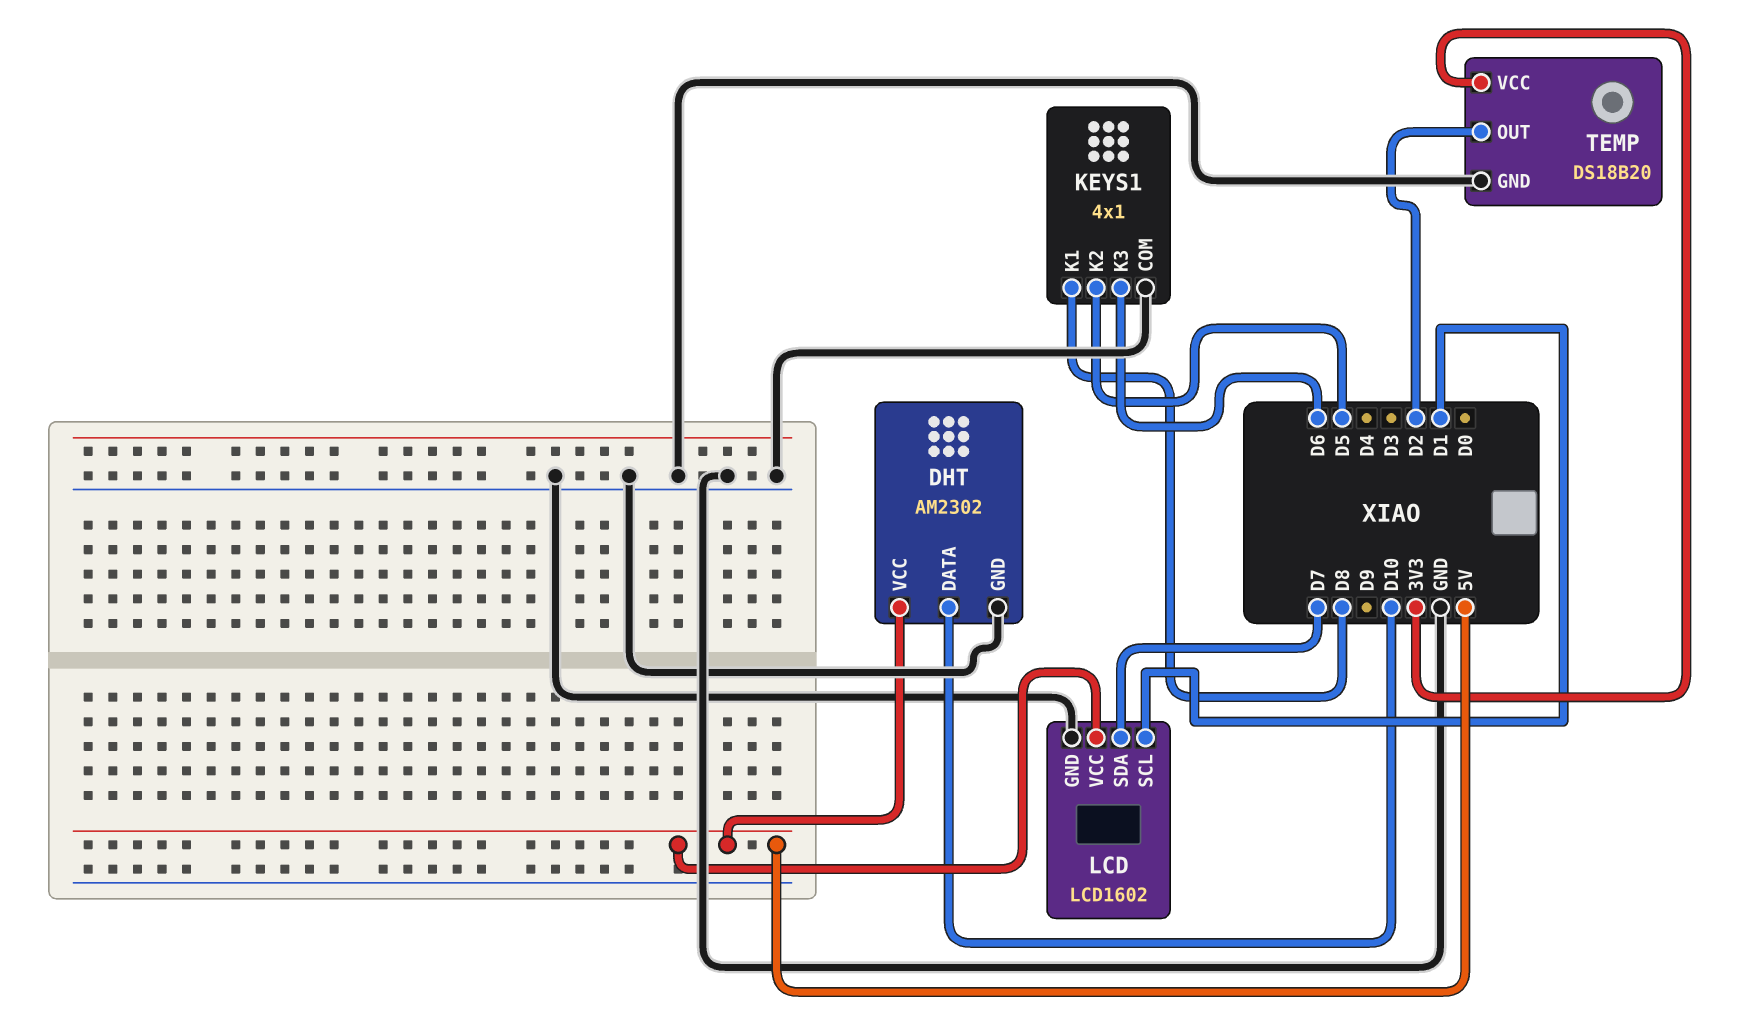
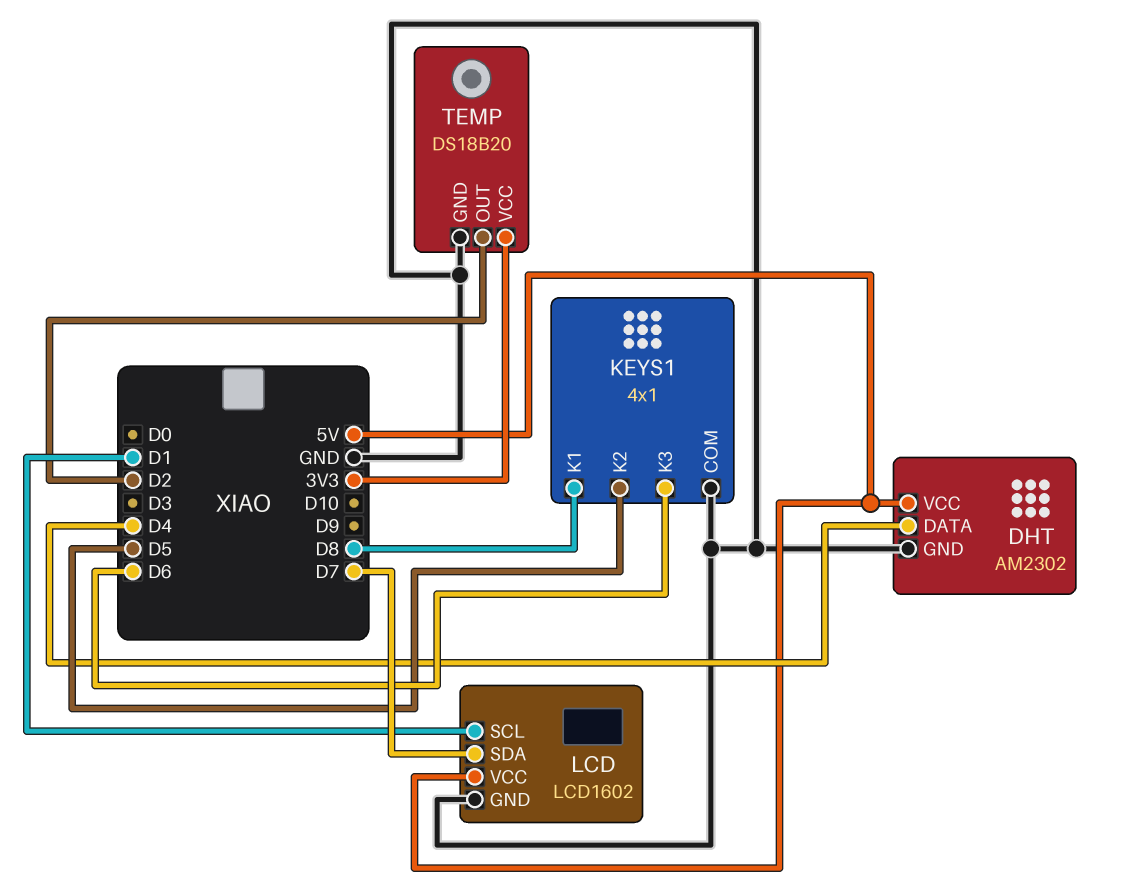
DHT pin DATA: D10 -> D4

